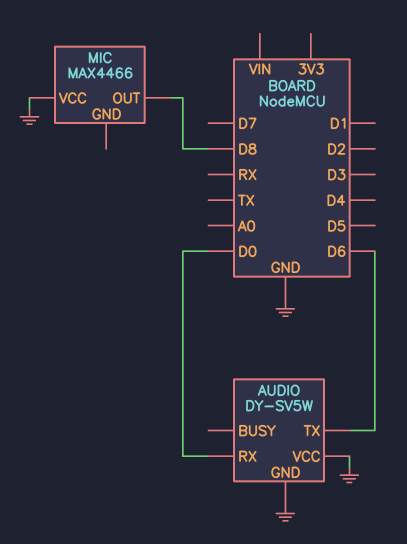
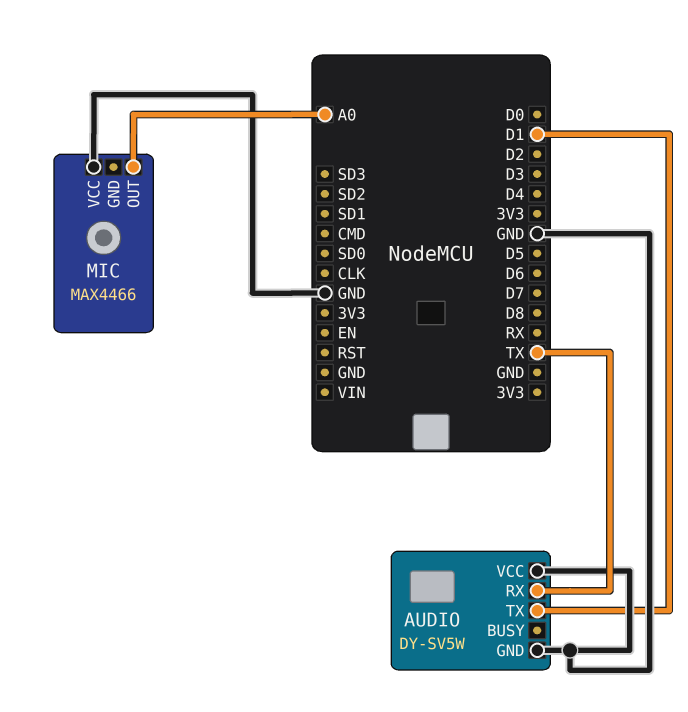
AUDIO pin RX: D0 -> TX
AUDIO pin TX: D6 -> D1
MIC pin OUT: D8 -> A0

